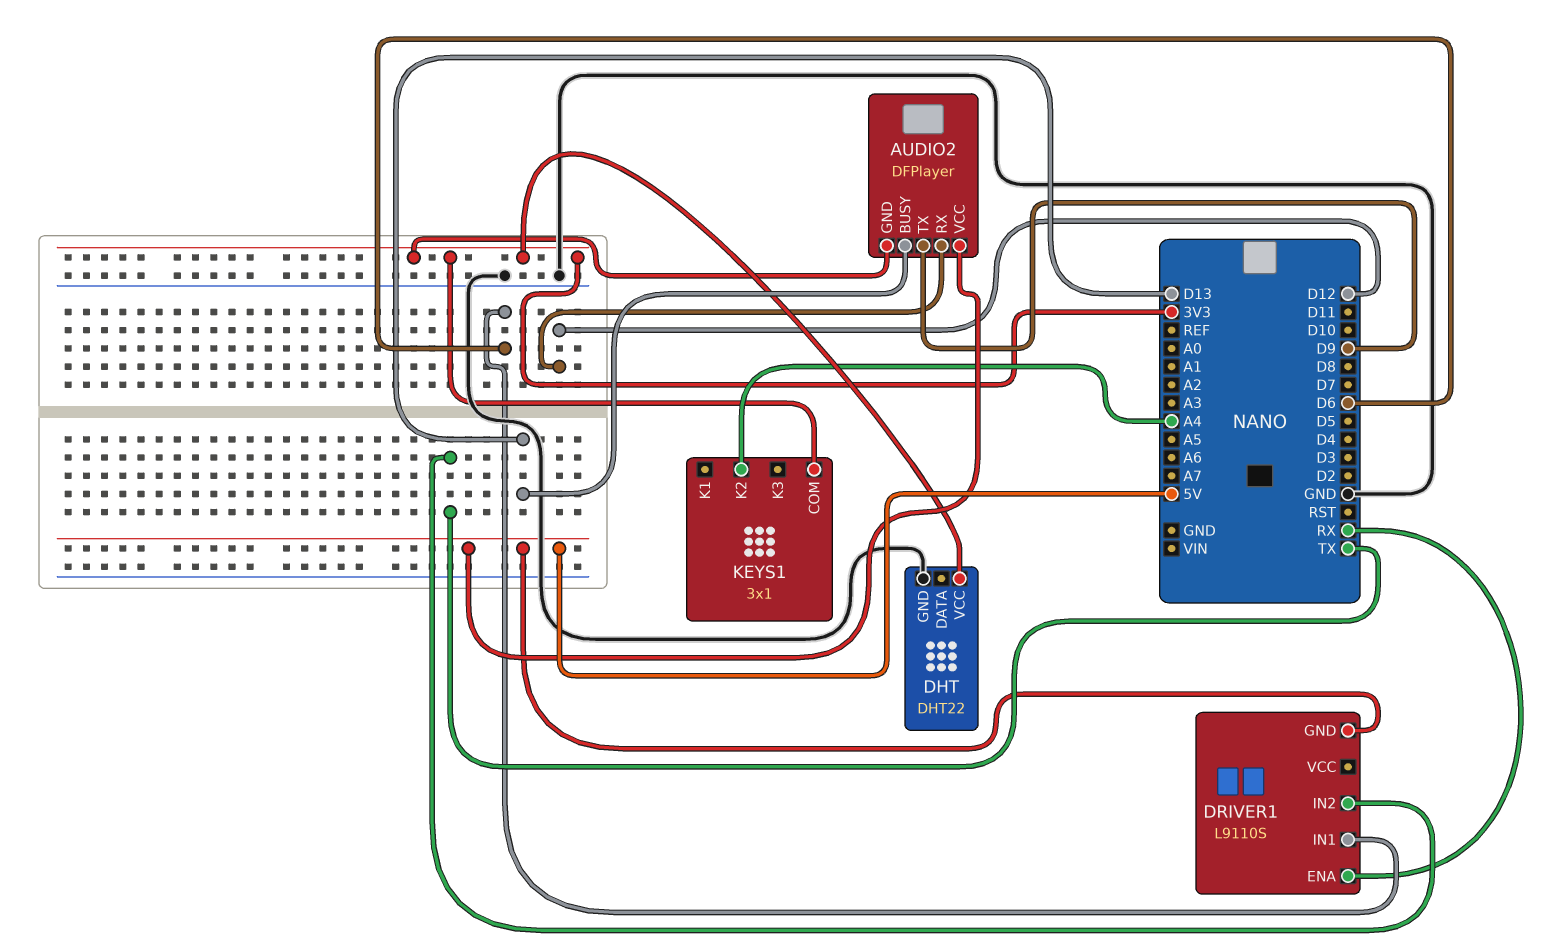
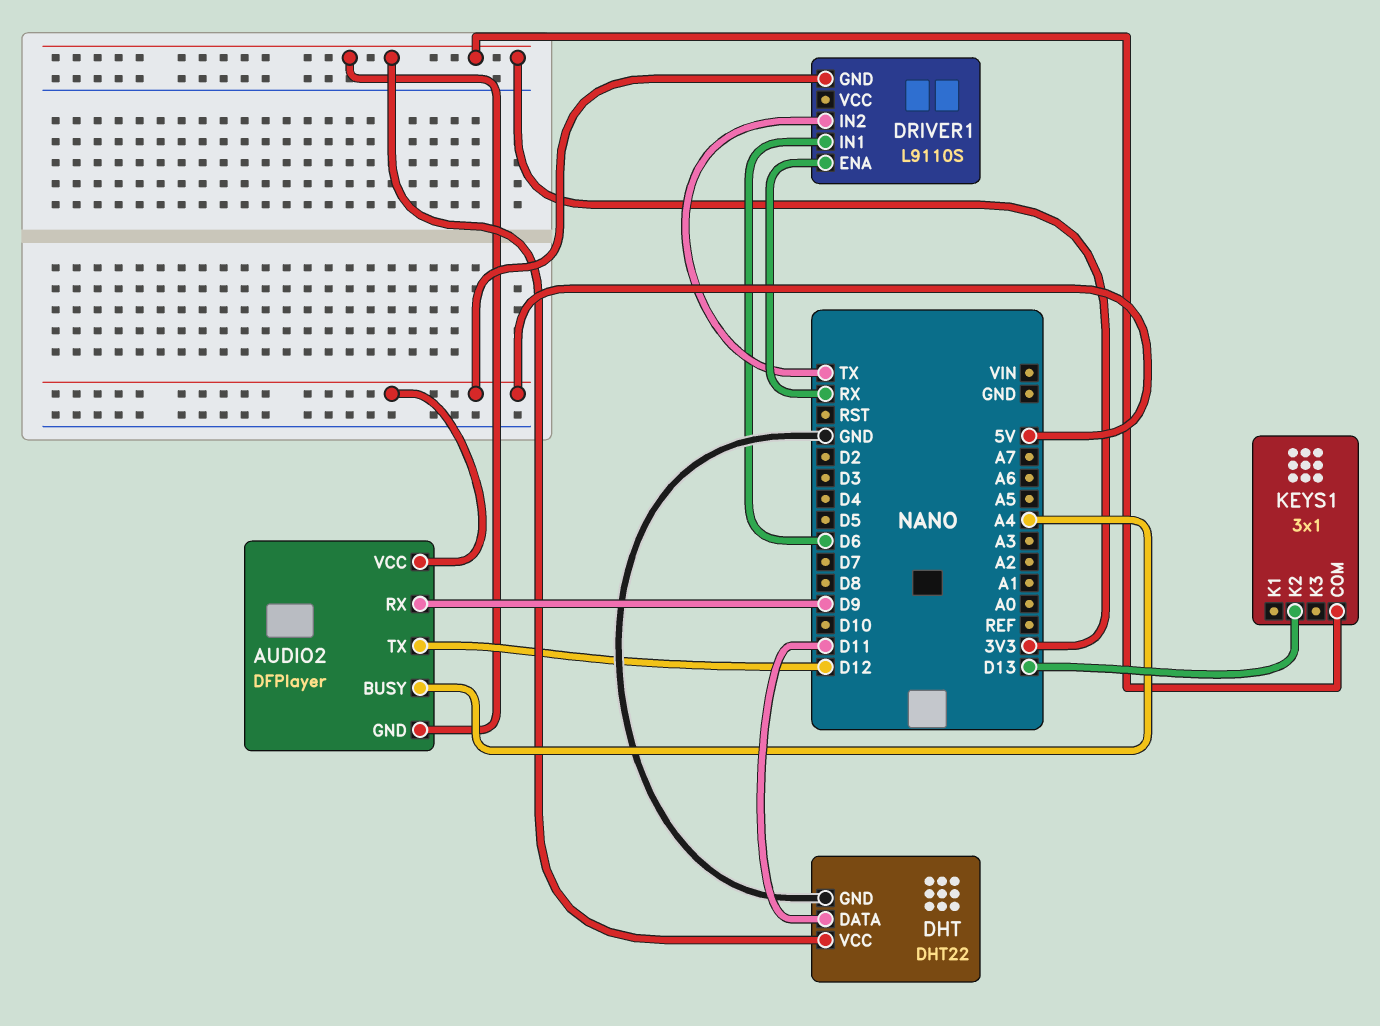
AUDIO2 pin BUSY: D13 -> A4
AUDIO2 pin RX: D12 -> D9
AUDIO2 pin TX: D9 -> D12
DHT pin DATA: none -> D11
KEYS1 pin K2: A4 -> D13

